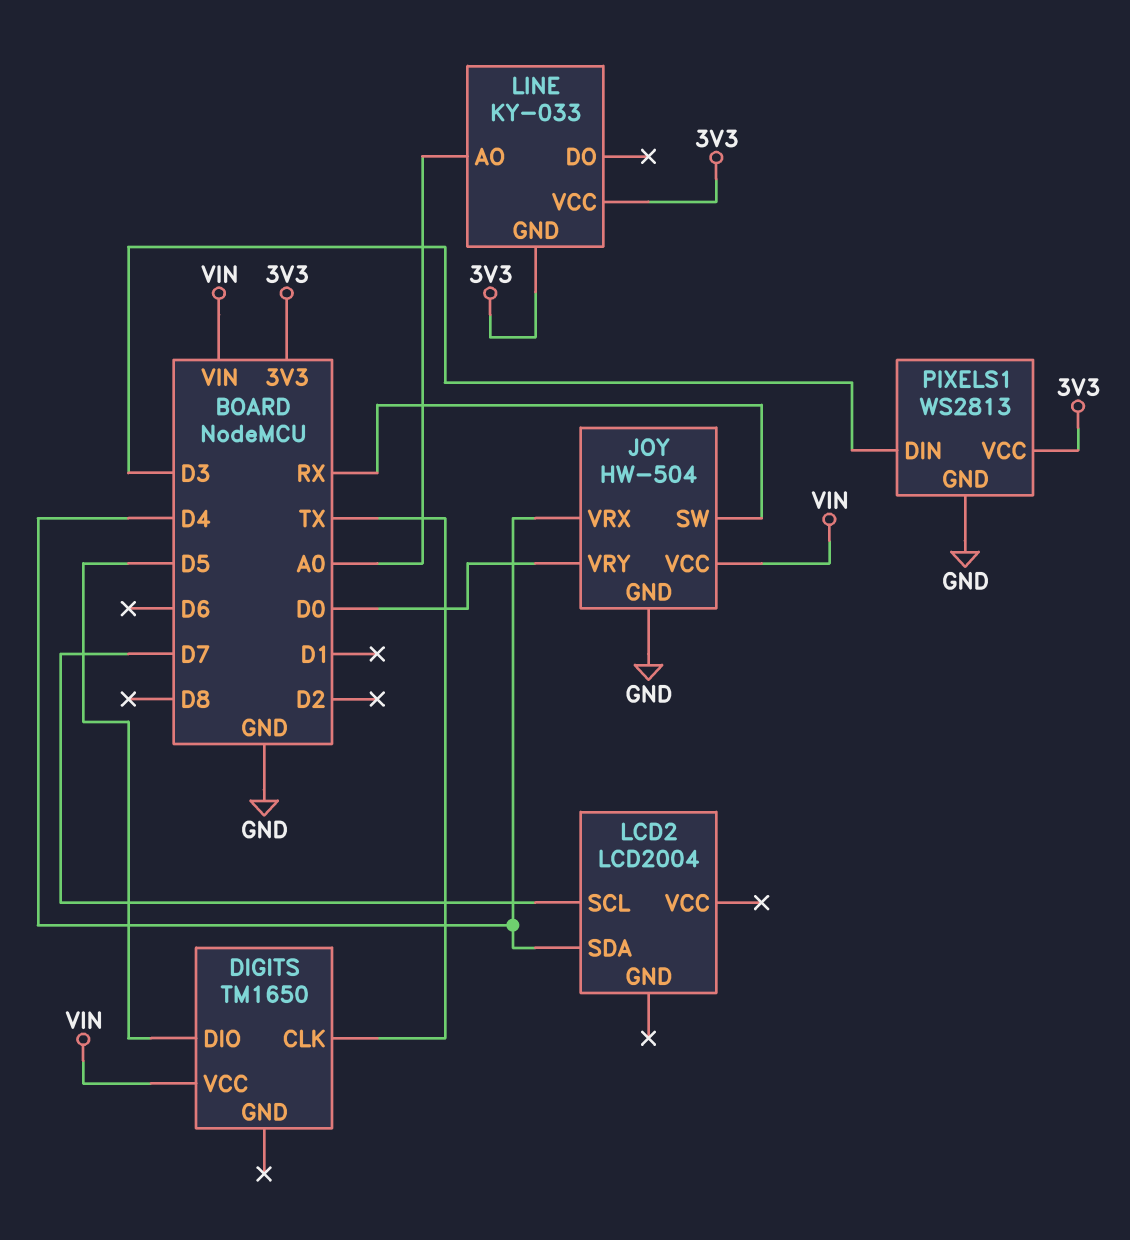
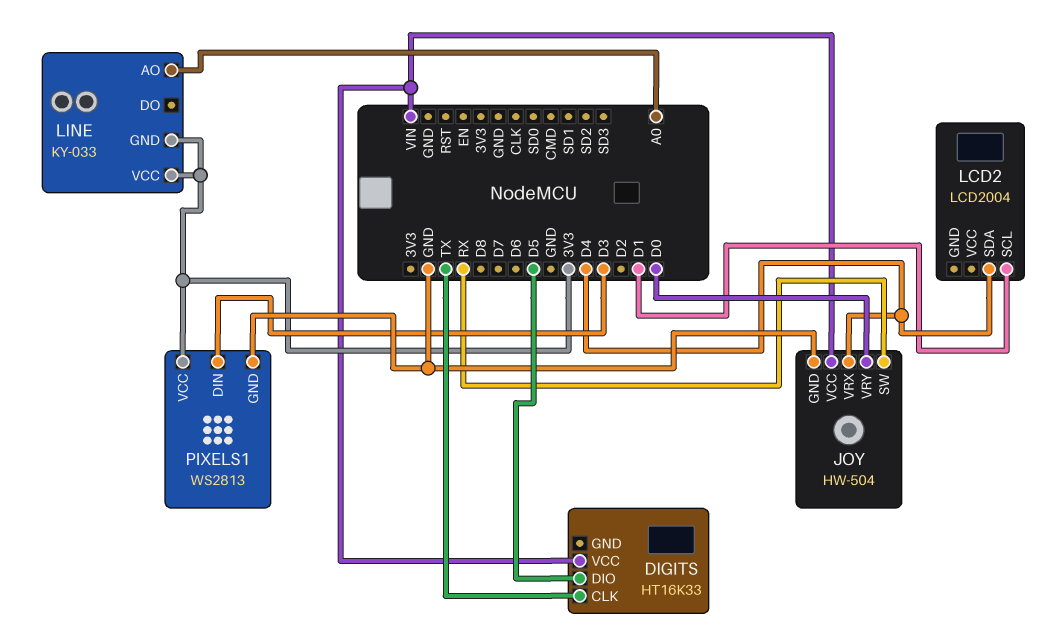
DIGITS: TM1650 -> HT16K33
LCD2 pin SCL: D7 -> D1

